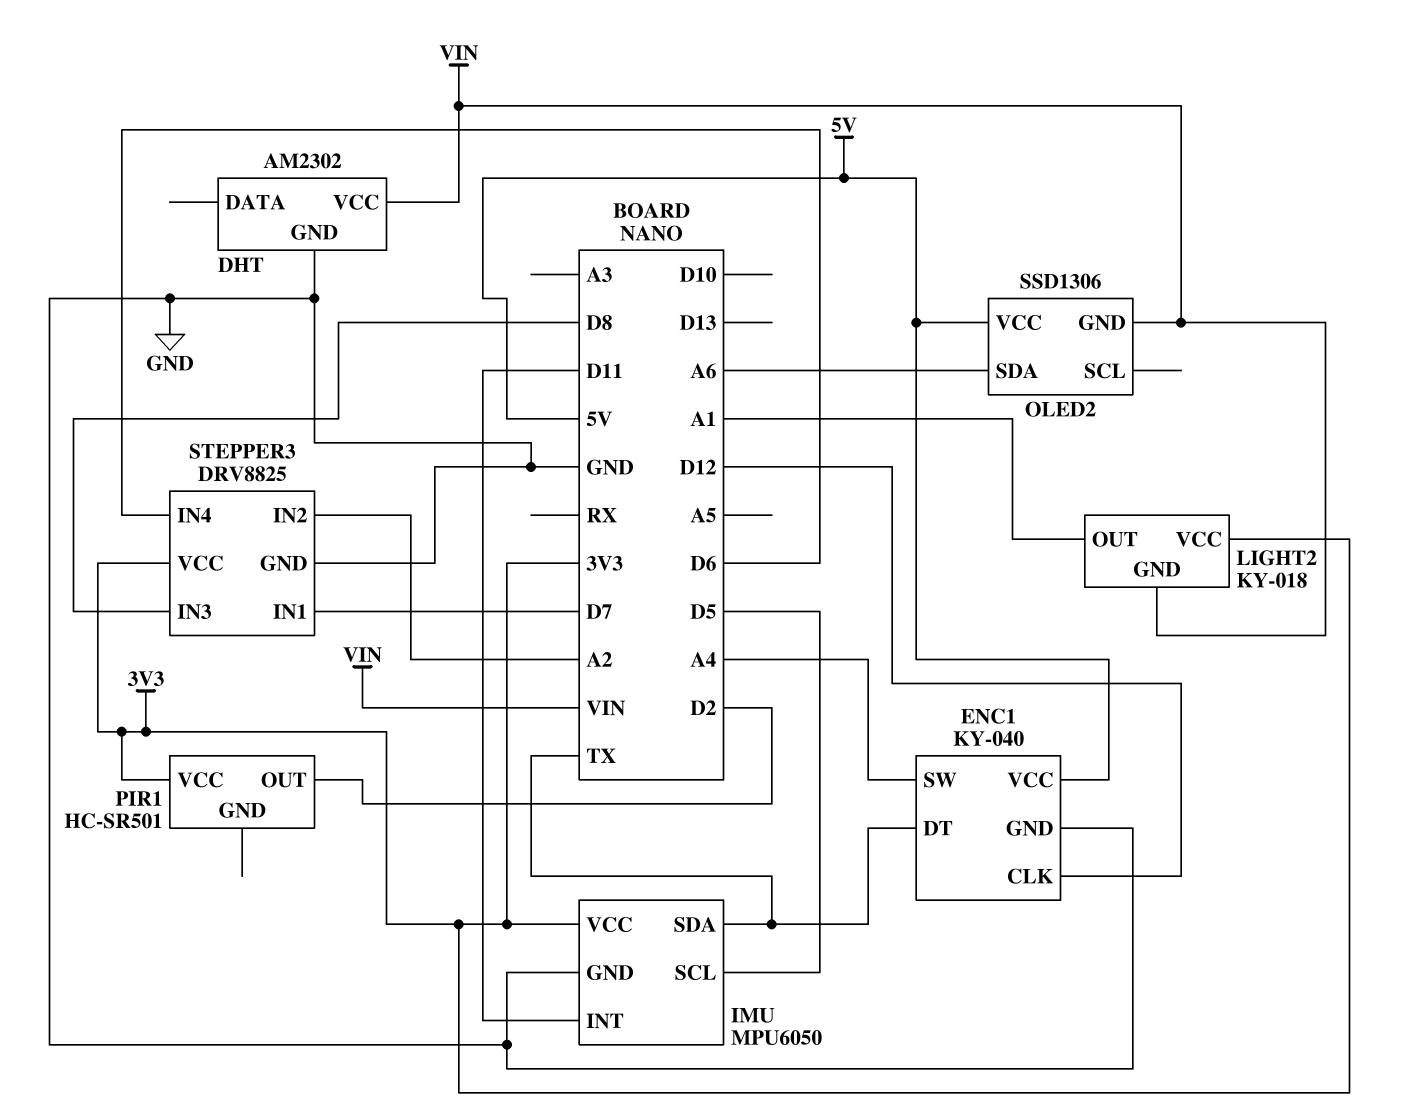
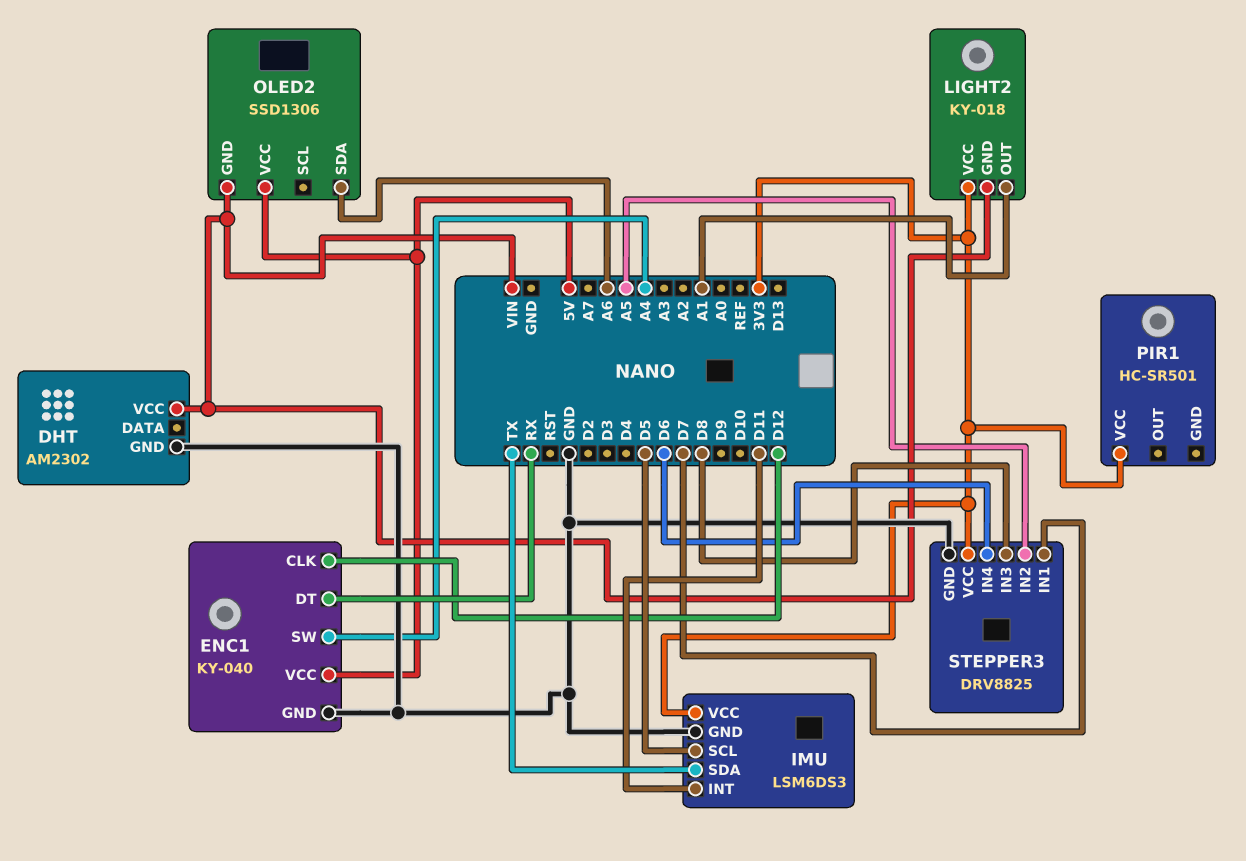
ENC1 pin DT: TX -> RX
IMU: MPU6050 -> LSM6DS3
PIR1 pin OUT: D2 -> none
STEPPER3 pin IN2: A2 -> A5

